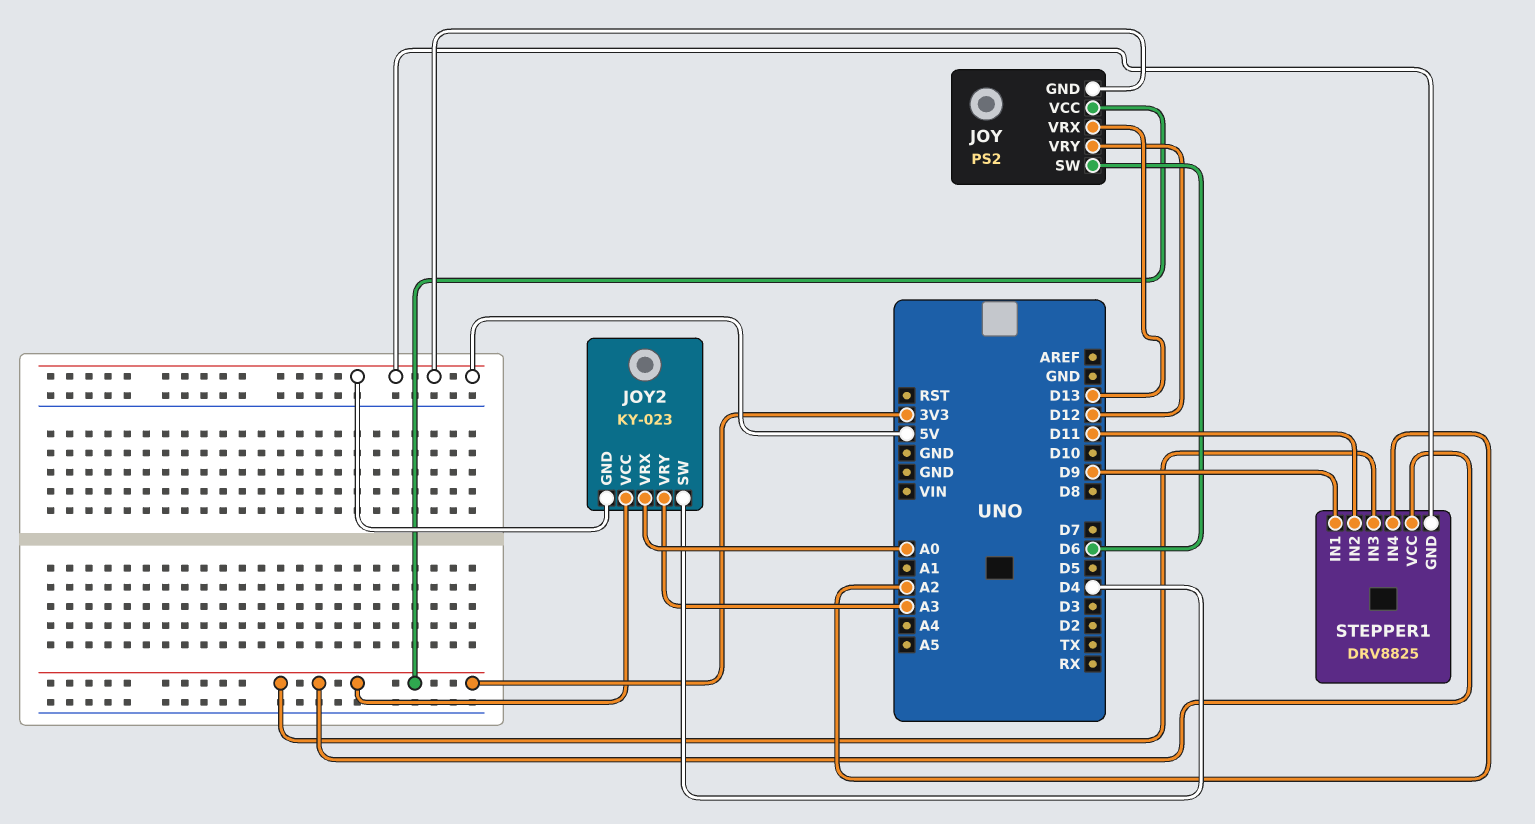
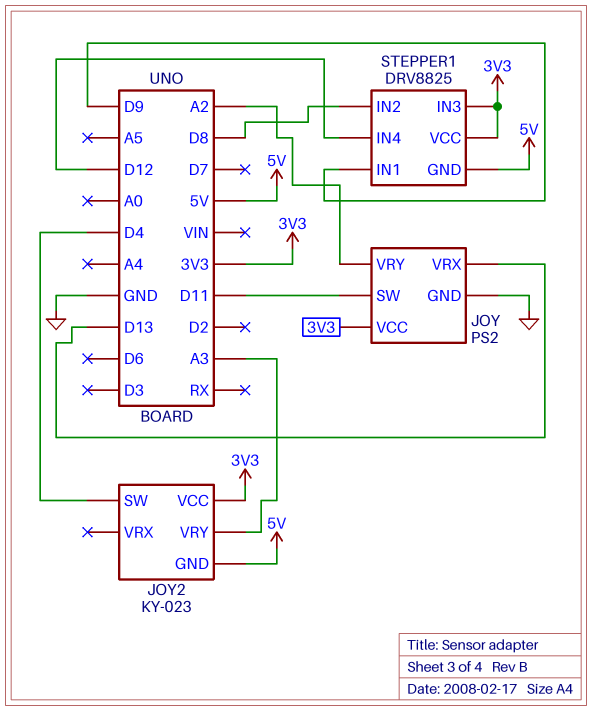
JOY pin GND: 5V -> GND
JOY pin SW: D6 -> D11
JOY pin VRY: D12 -> A2
JOY2 pin VRX: A0 -> none
STEPPER1 pin IN2: D11 -> D8
STEPPER1 pin IN4: A2 -> D12

